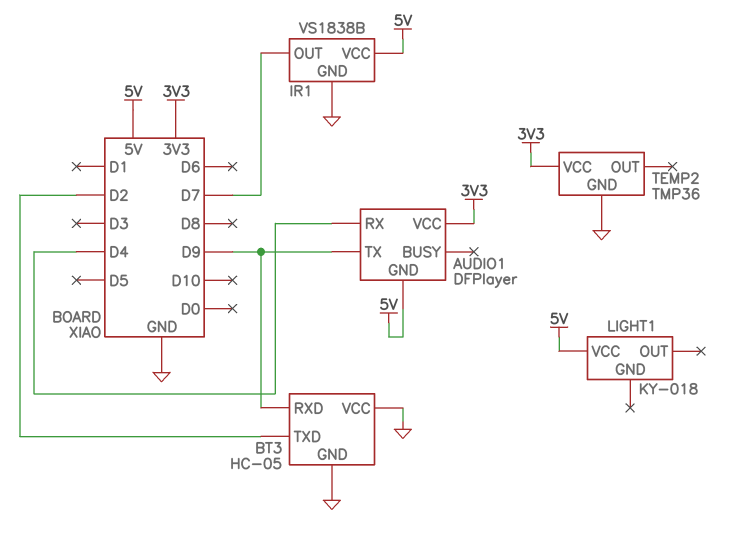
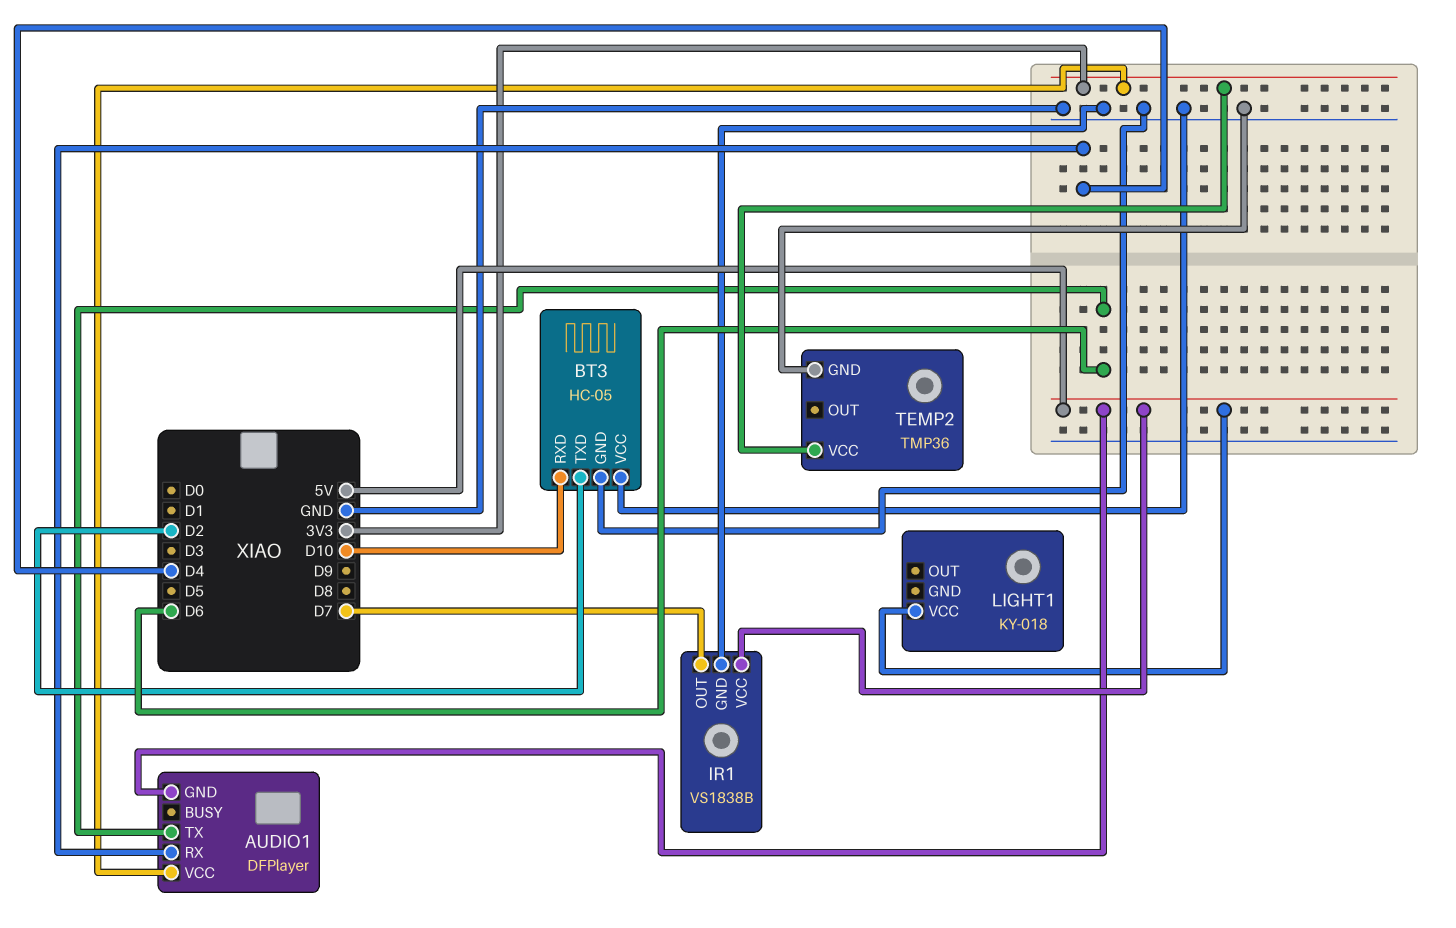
AUDIO1 pin TX: D9 -> D6
BT3 pin RXD: D9 -> D10

